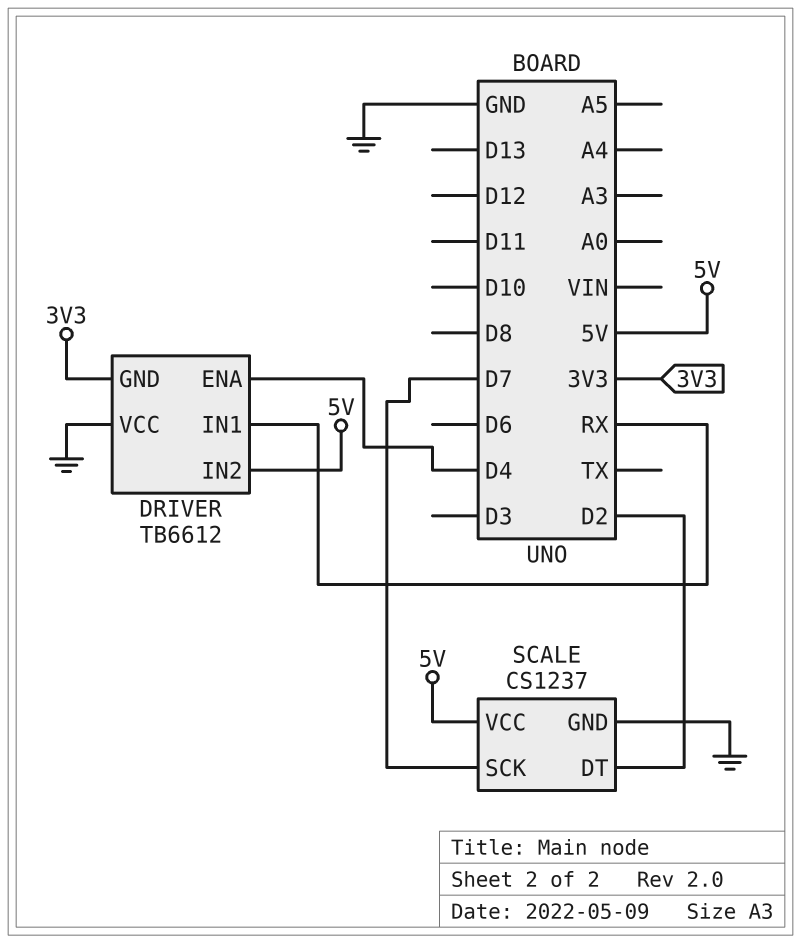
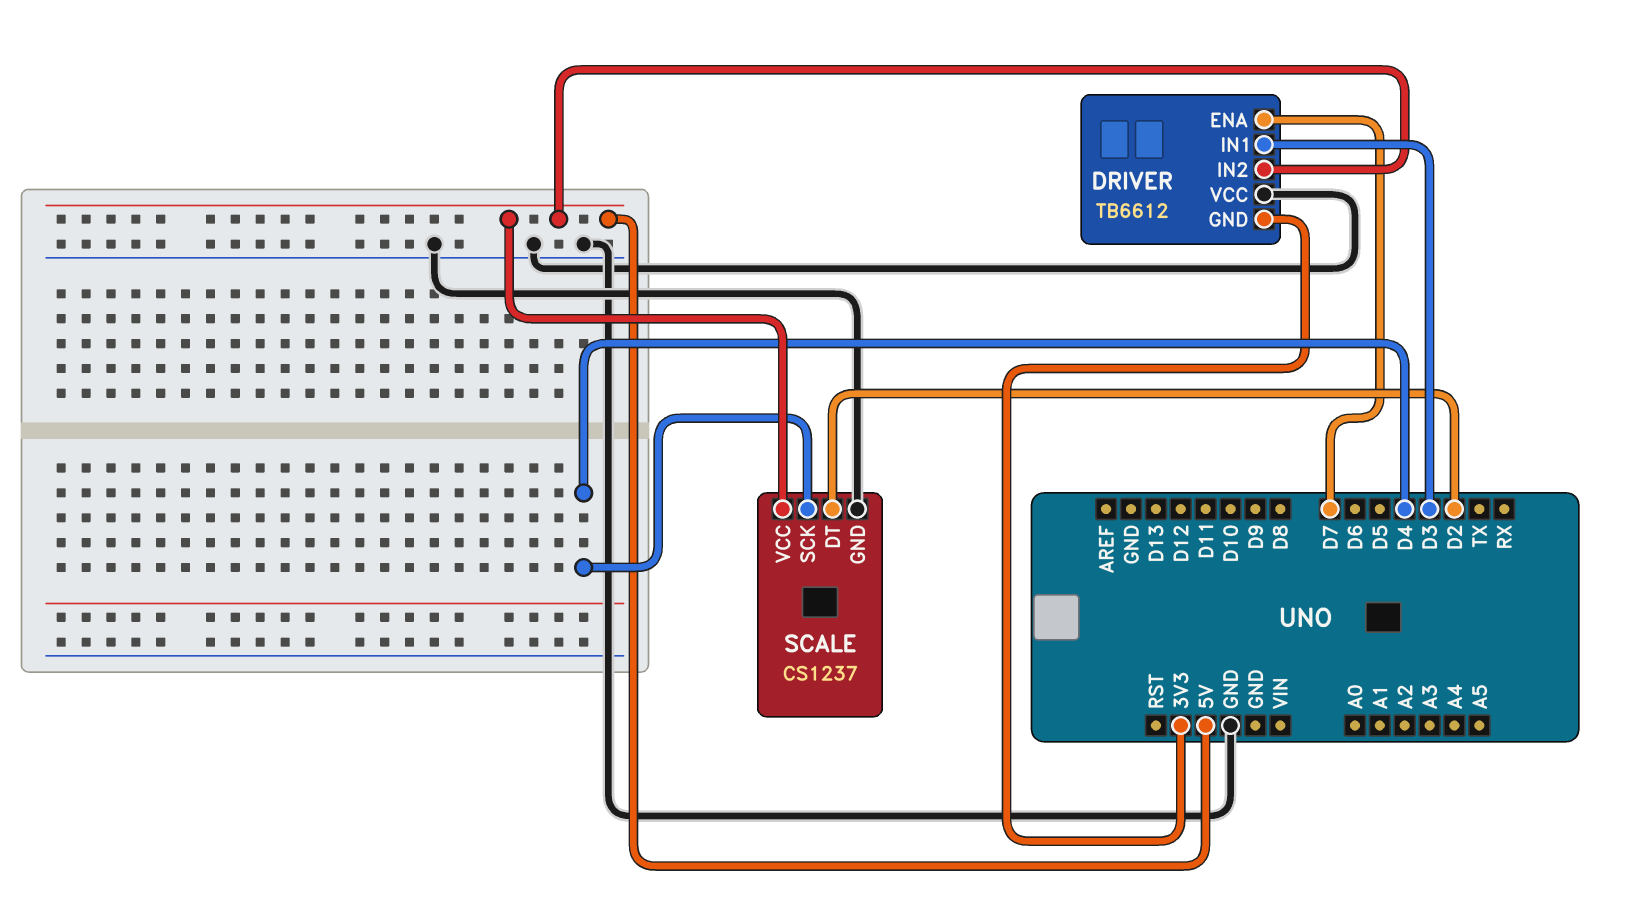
DRIVER pin ENA: D4 -> D7
DRIVER pin IN1: RX -> D3
SCALE pin SCK: D7 -> D4

